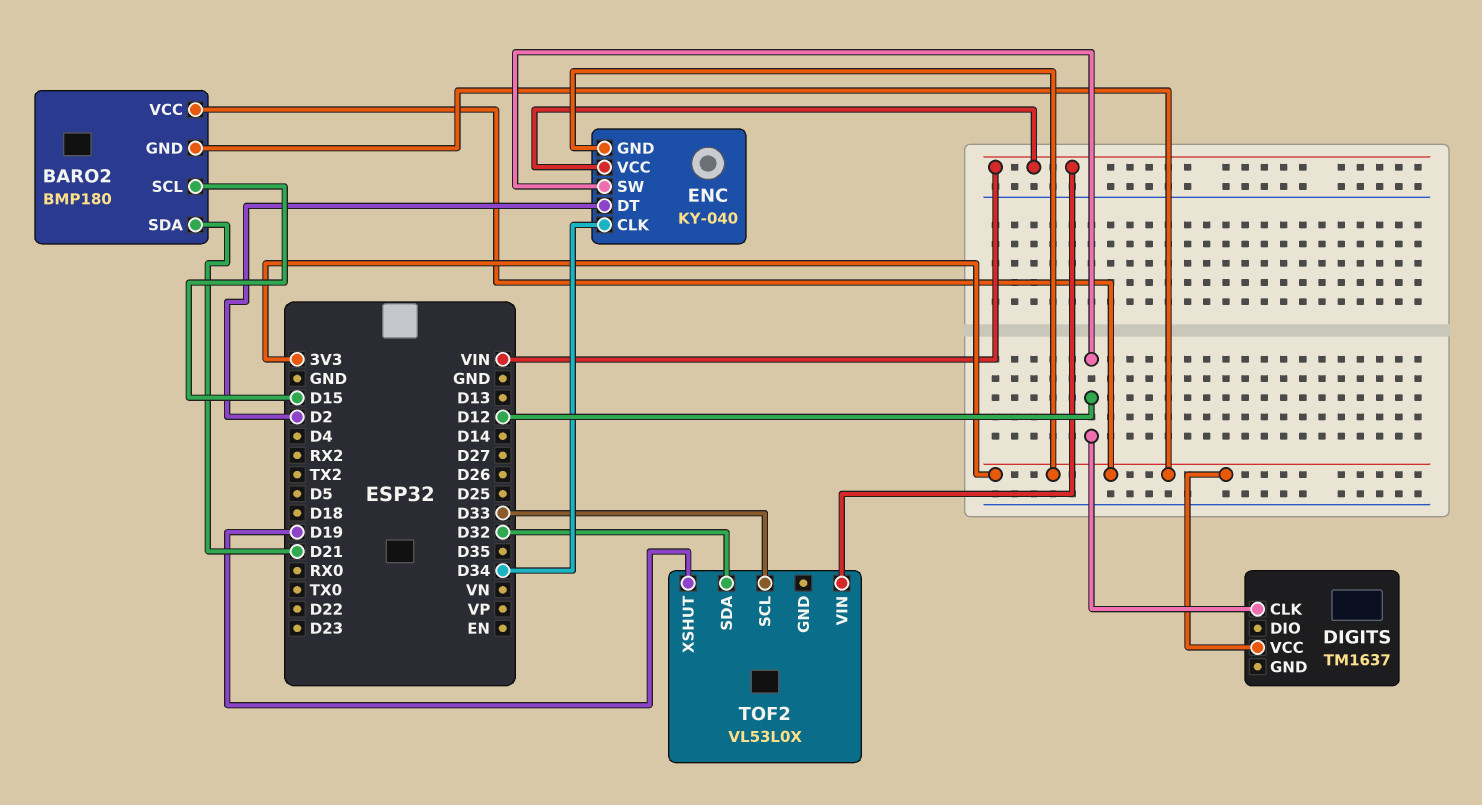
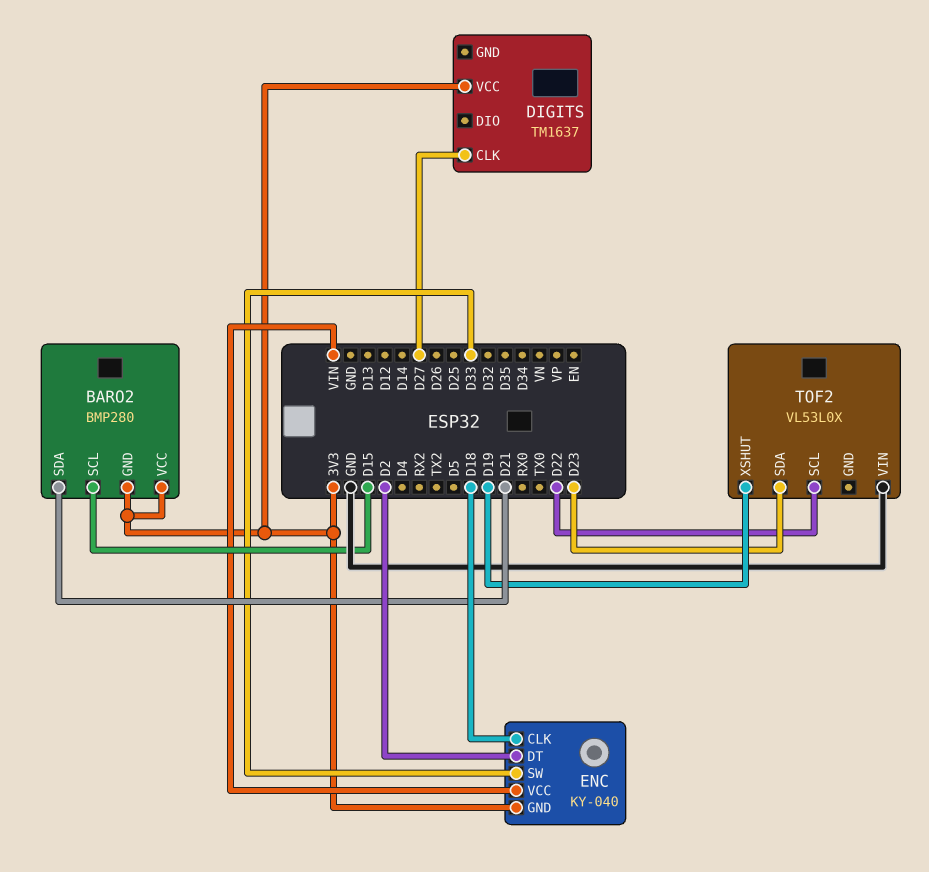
BARO2: BMP180 -> BMP280
DIGITS pin CLK: D12 -> D27
ENC pin CLK: D34 -> D18
ENC pin SW: D12 -> D33
TOF2 pin SCL: D33 -> D22
TOF2 pin SDA: D32 -> D23
TOF2 pin VIN: VIN -> GND

